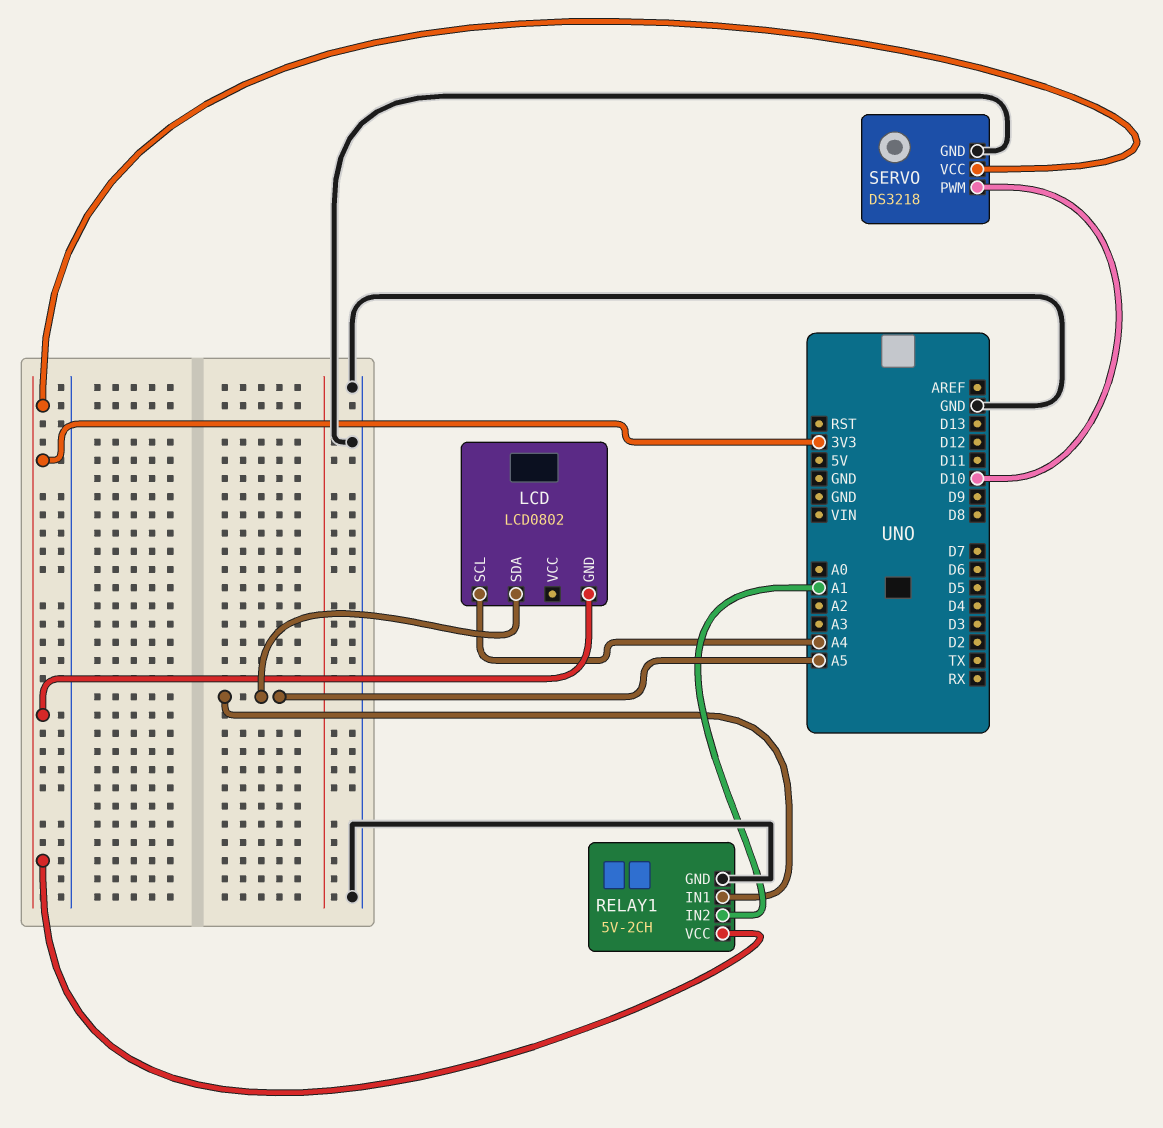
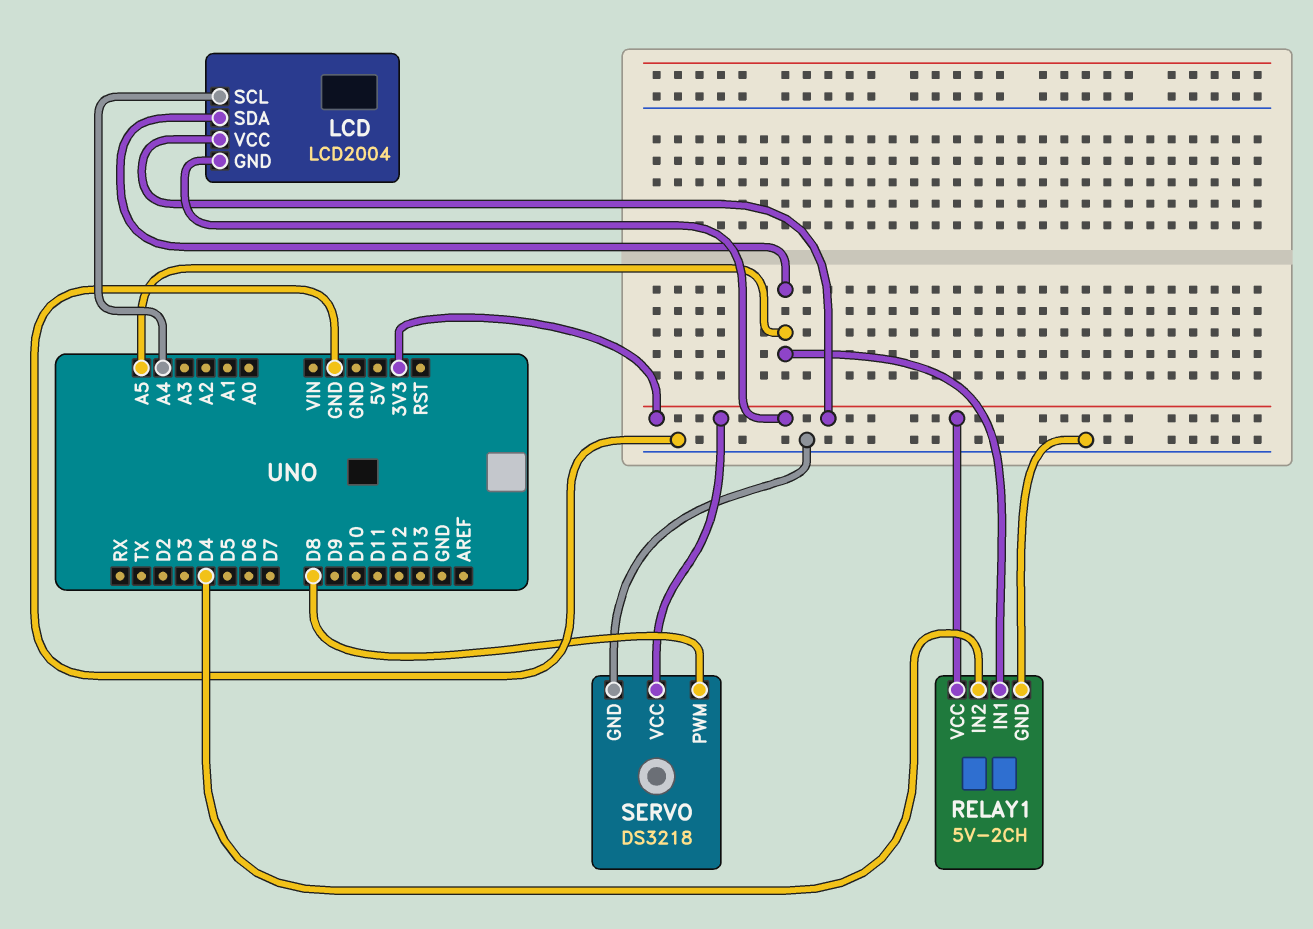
LCD: LCD0802 -> LCD2004
LCD pin VCC: none -> 3V3
RELAY1 pin IN2: A1 -> D4
SERVO pin PWM: D10 -> D8

